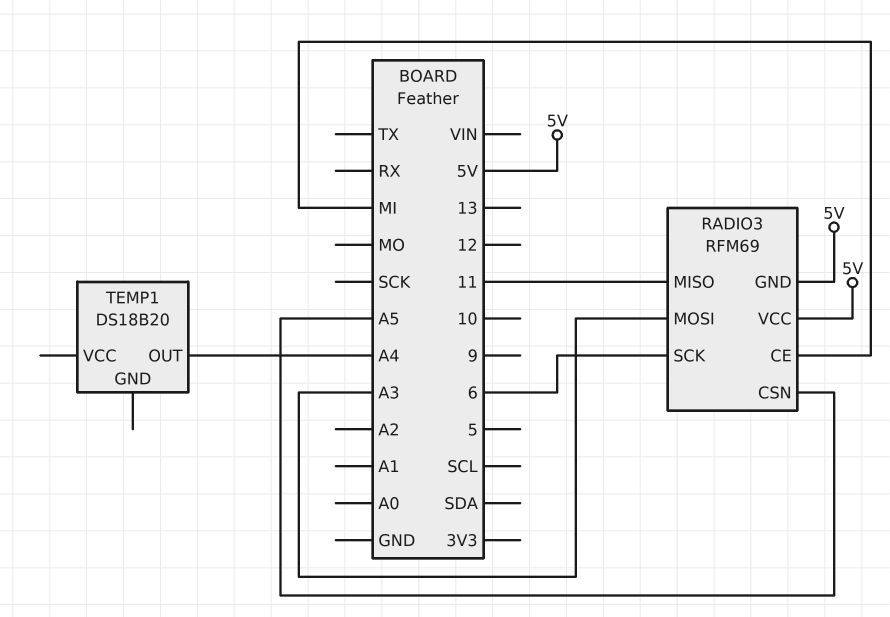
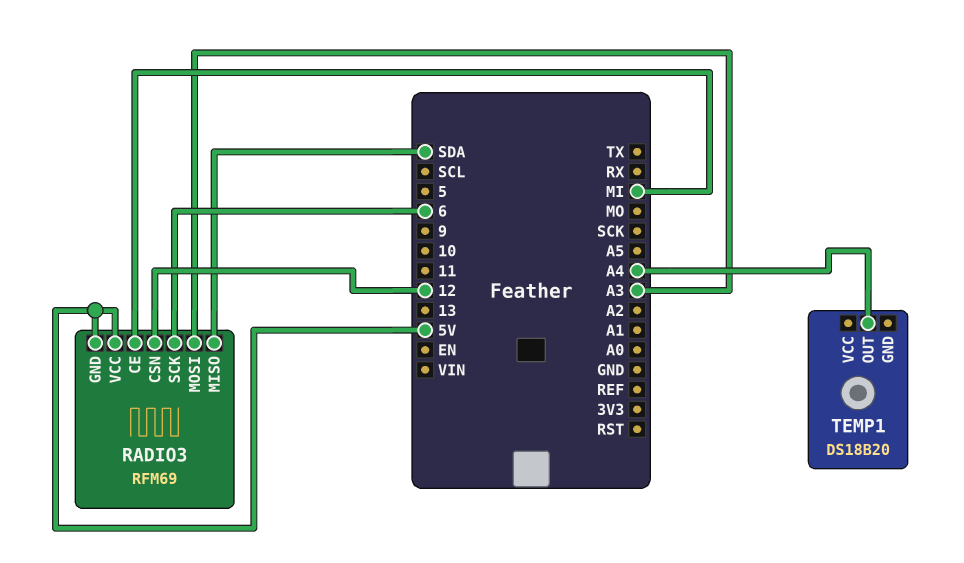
RADIO3 pin CSN: A5 -> 12
RADIO3 pin MISO: 11 -> SDA

